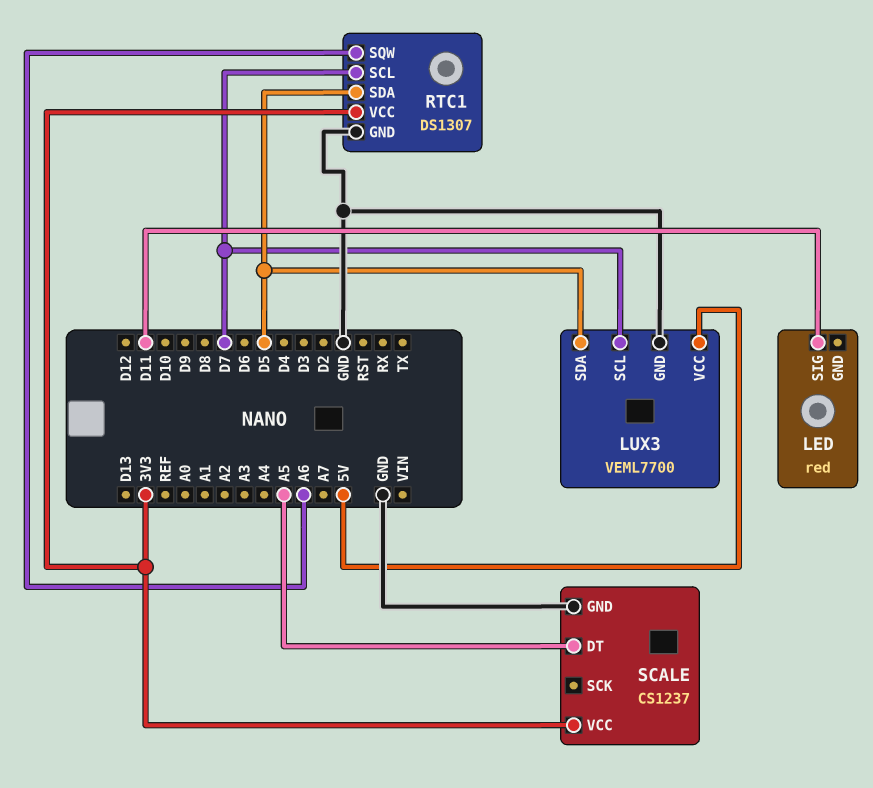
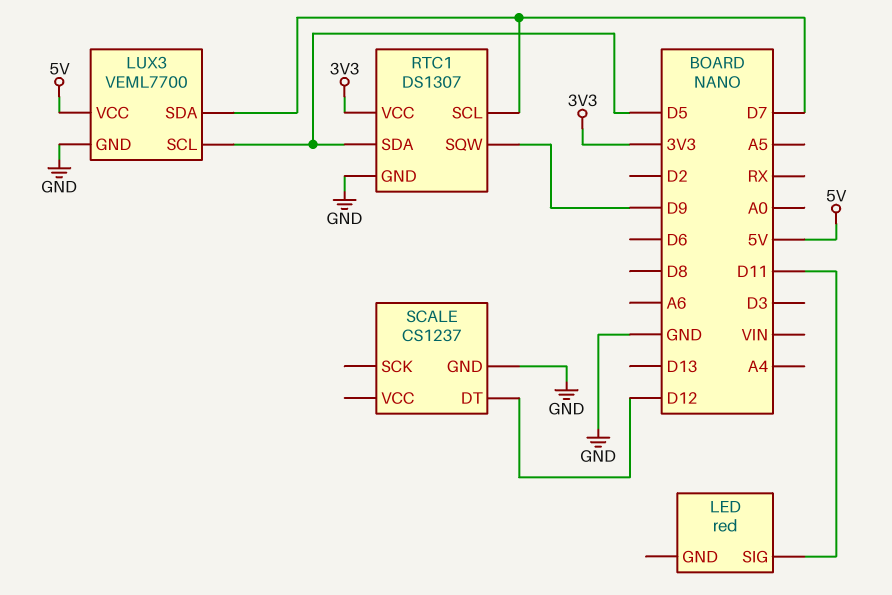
LUX3 pin SCL: D7 -> D5
LUX3 pin SDA: D5 -> D7
RTC1 pin SQW: A6 -> D9
SCALE pin DT: A5 -> D12
SCALE pin VCC: 3V3 -> none

